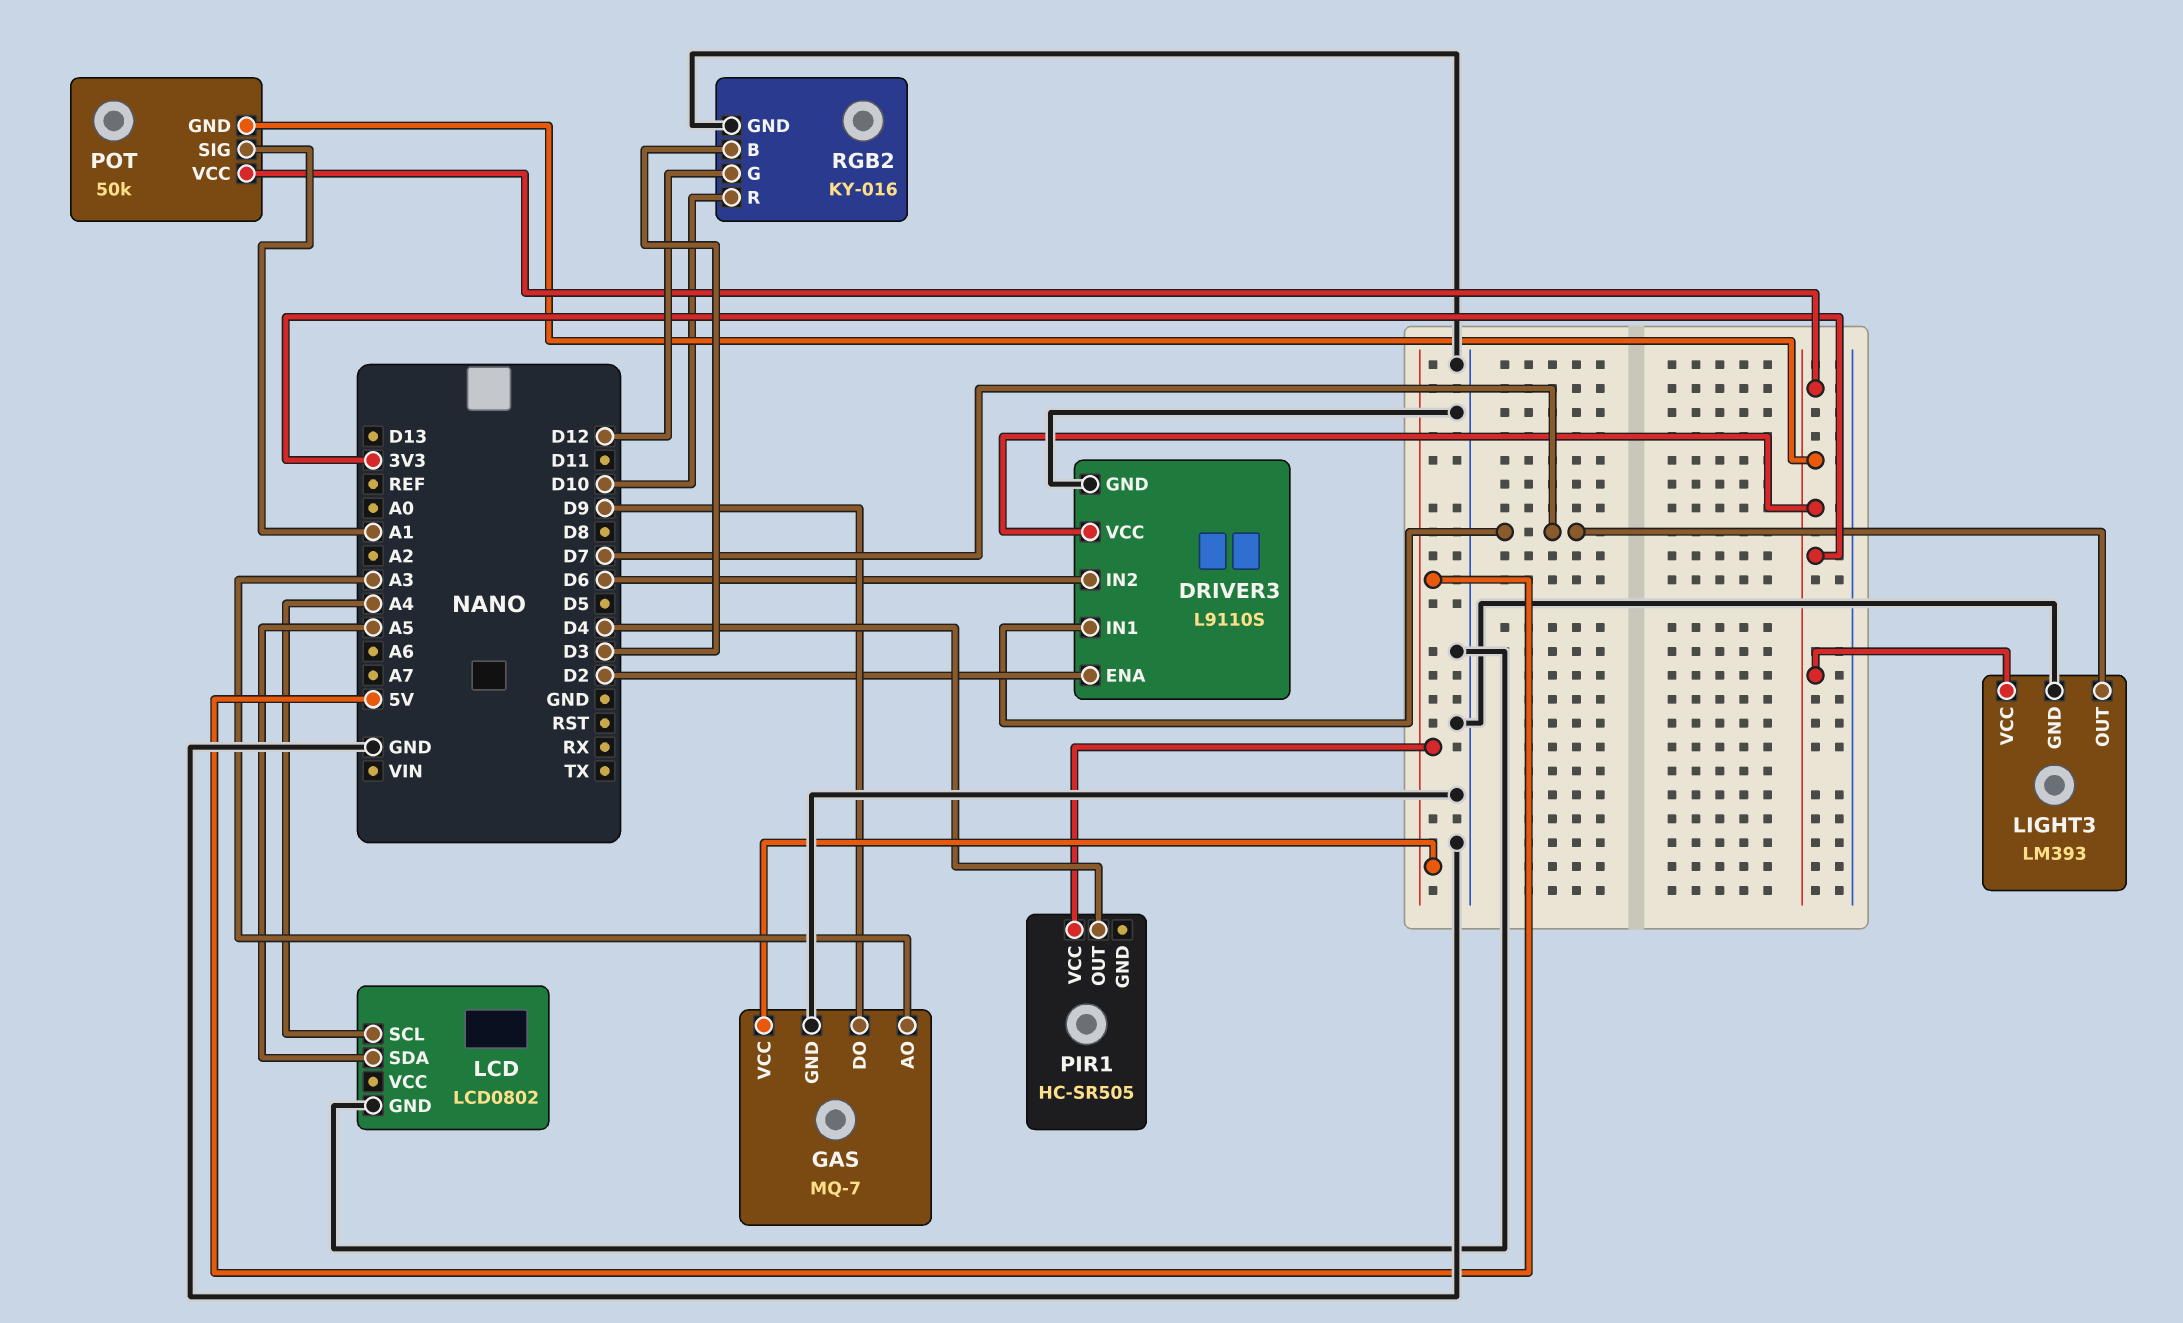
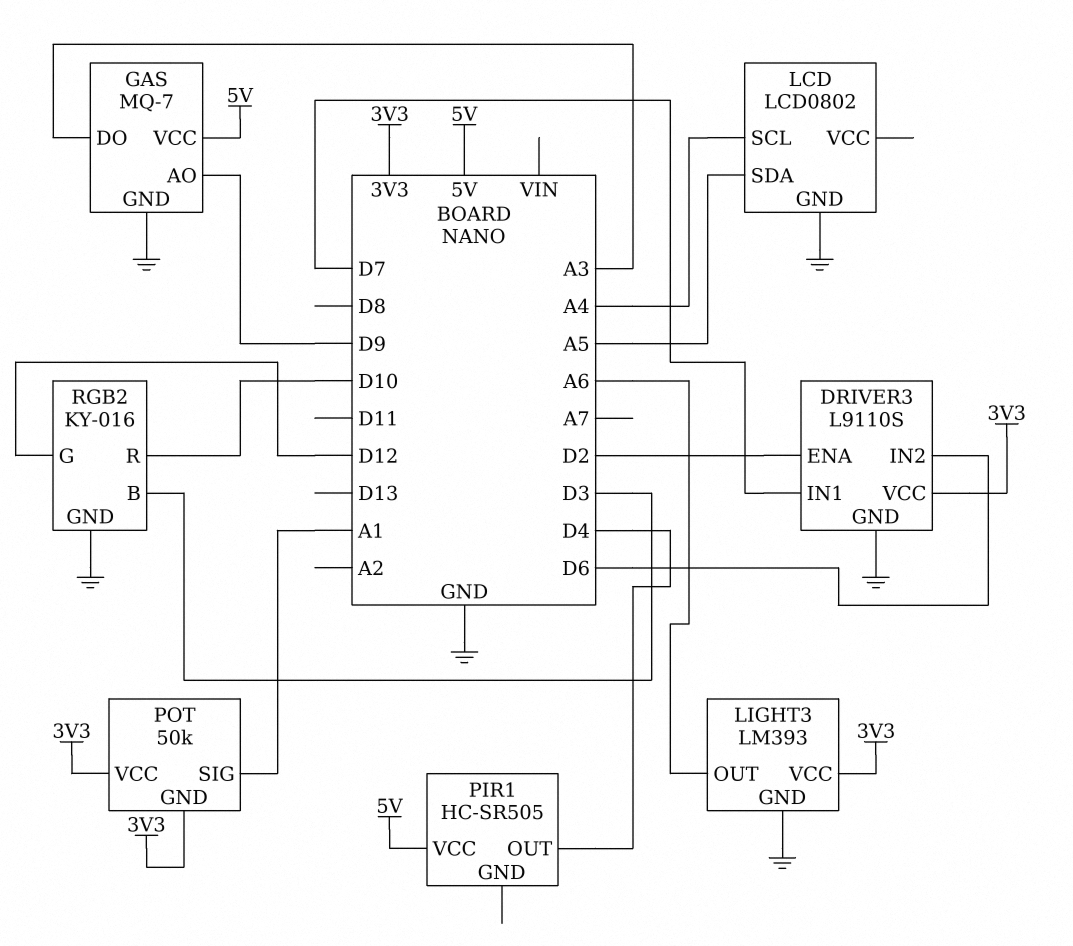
GAS pin AO: A3 -> D9
GAS pin DO: D9 -> A3
LIGHT3 pin OUT: D7 -> A6

